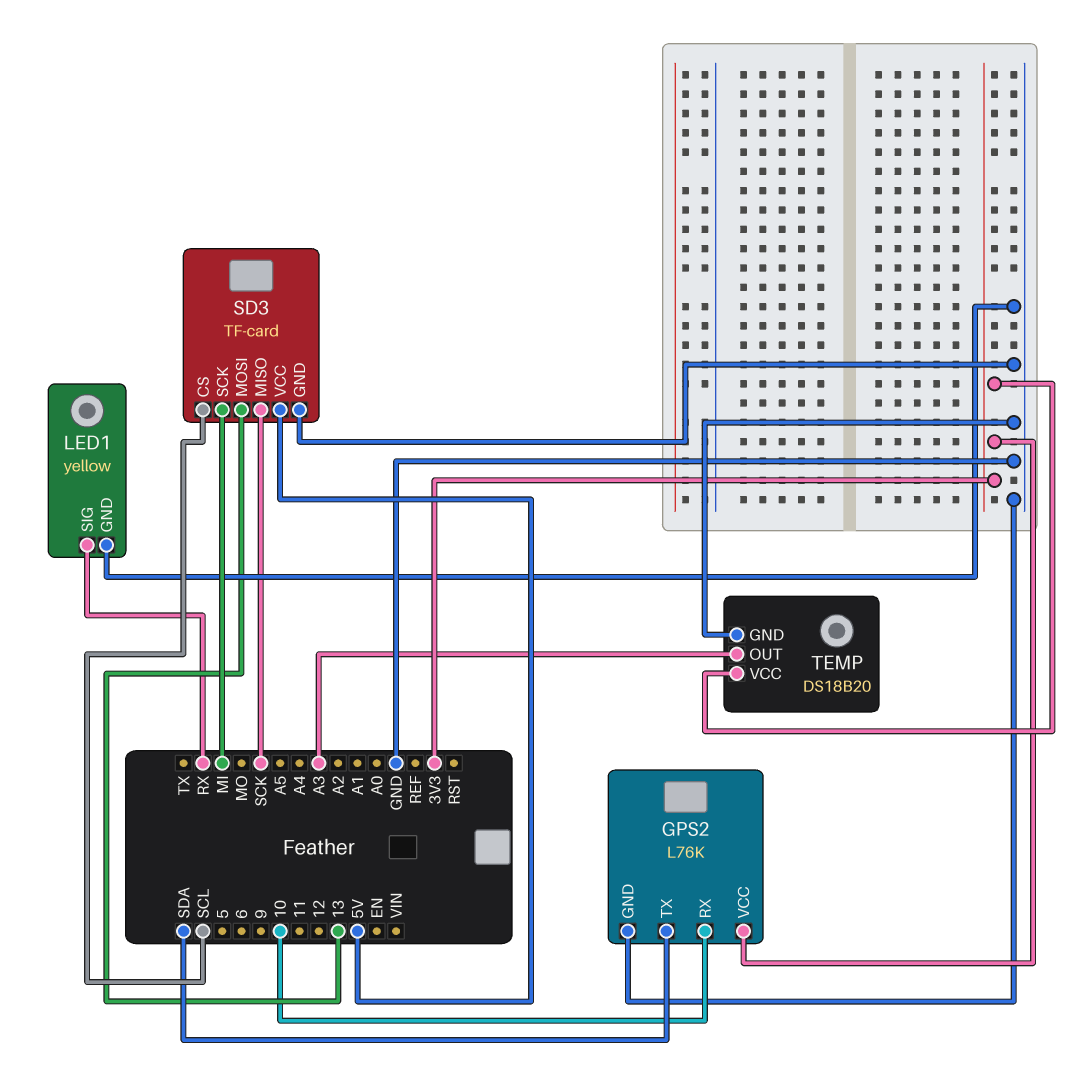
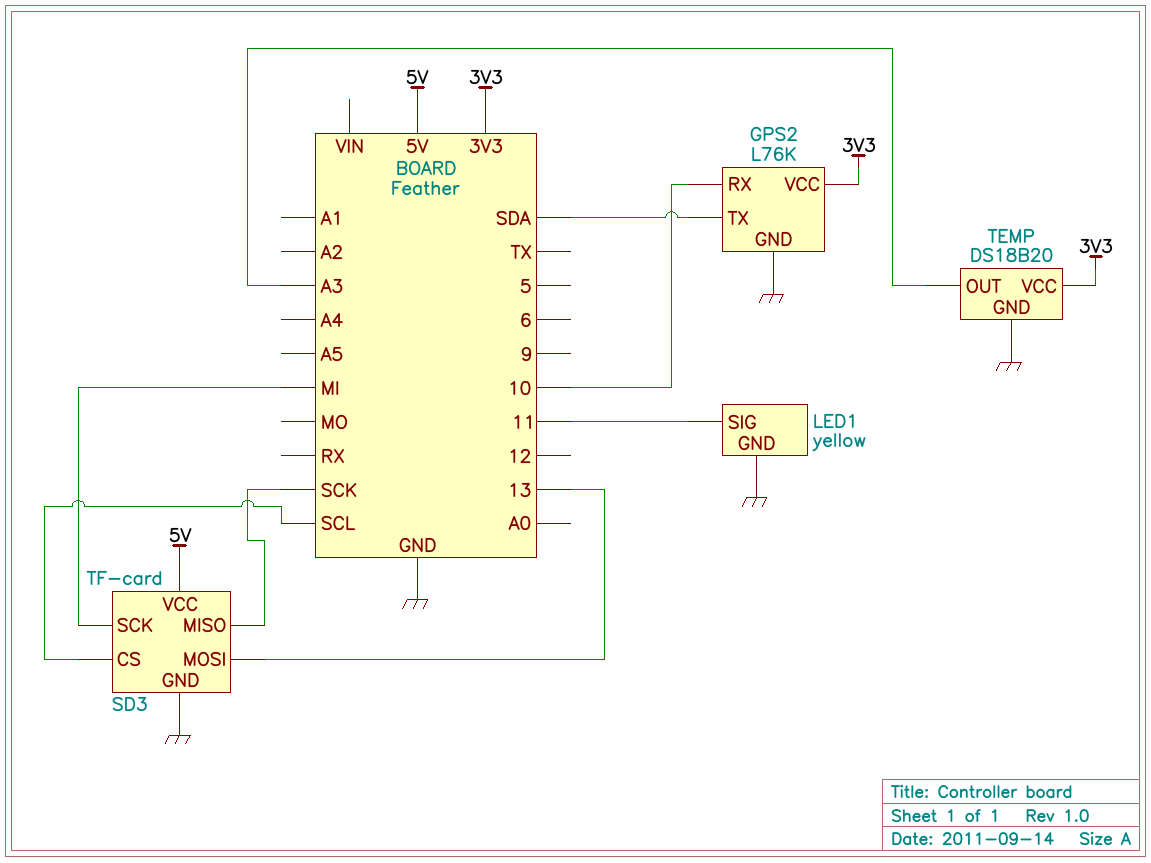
LED1 pin SIG: RX -> 11

